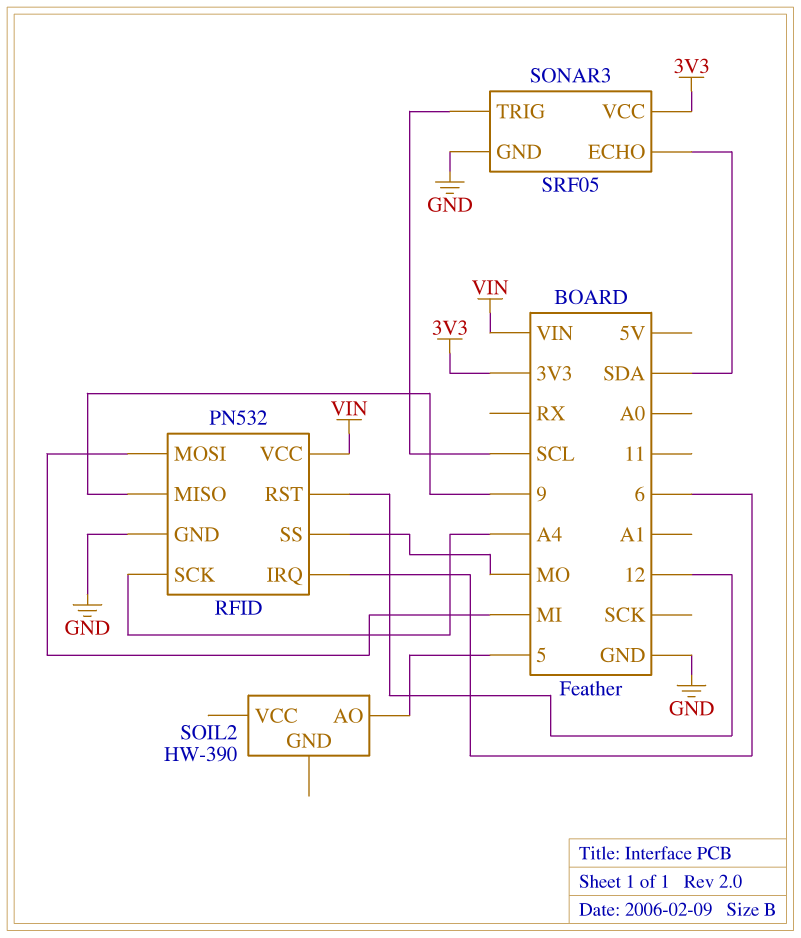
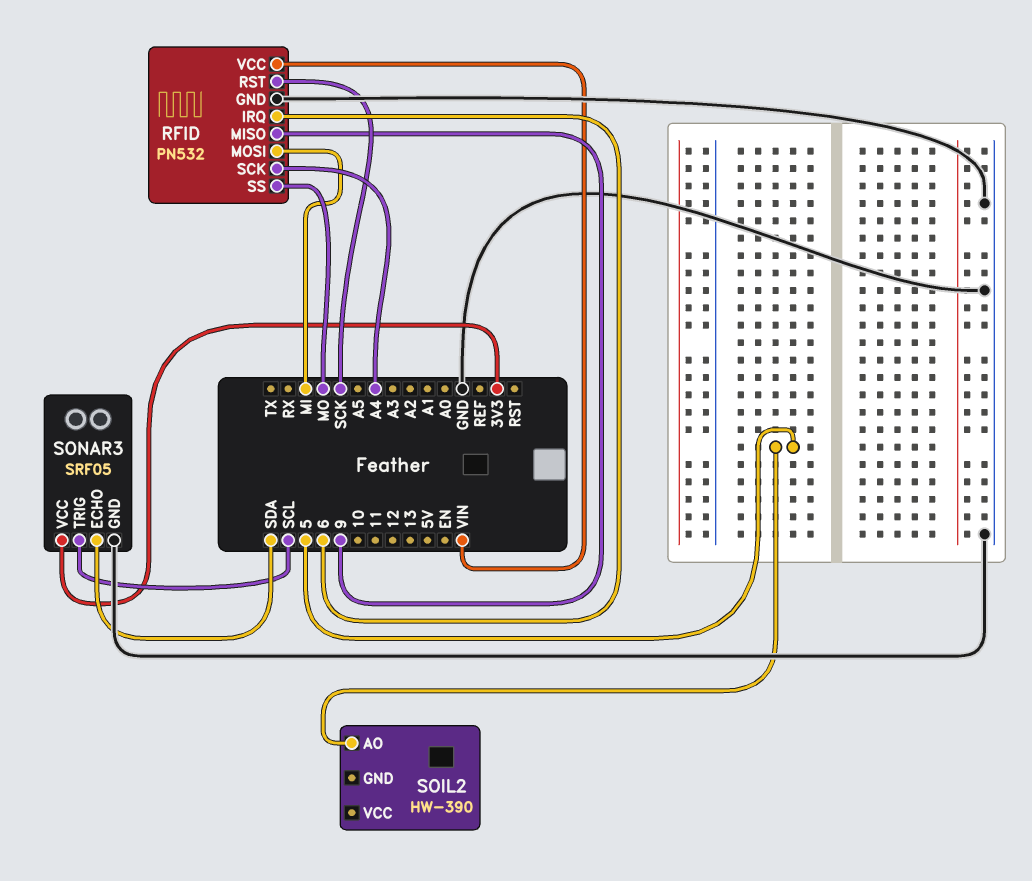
RFID pin RST: 12 -> SCK

